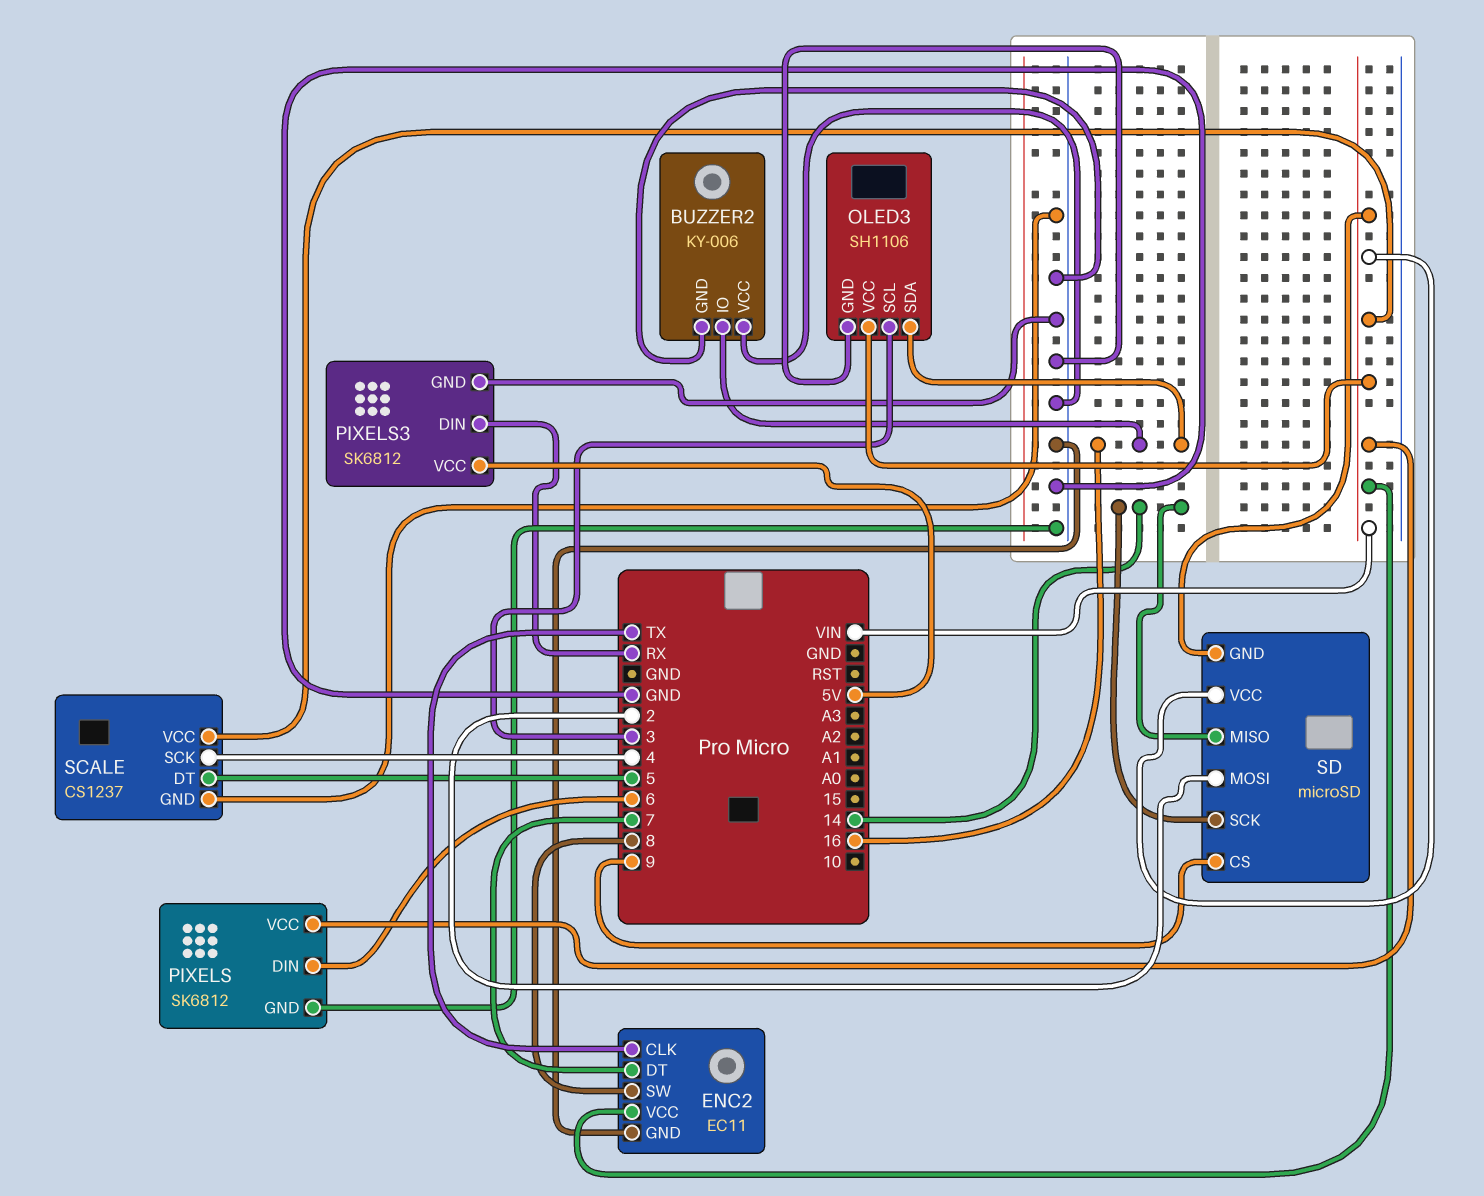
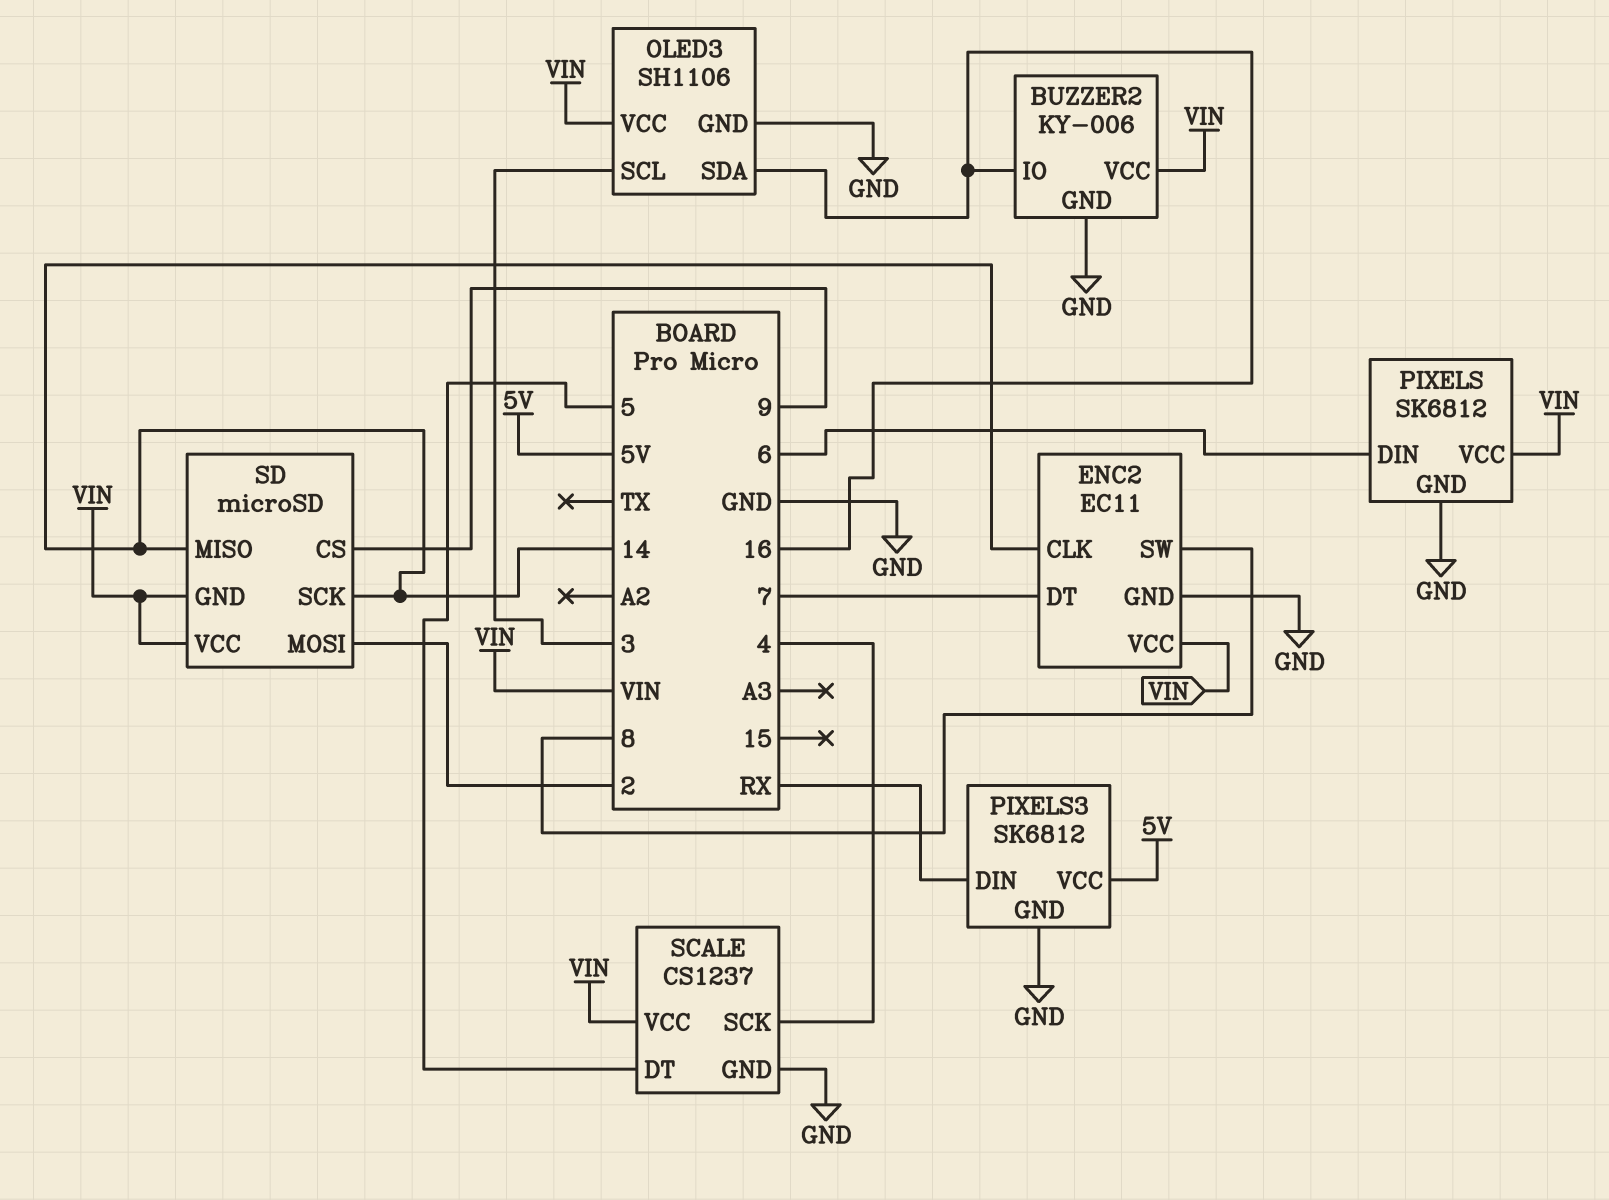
BUZZER2 pin VCC: GND -> VIN
ENC2 pin CLK: TX -> 14

